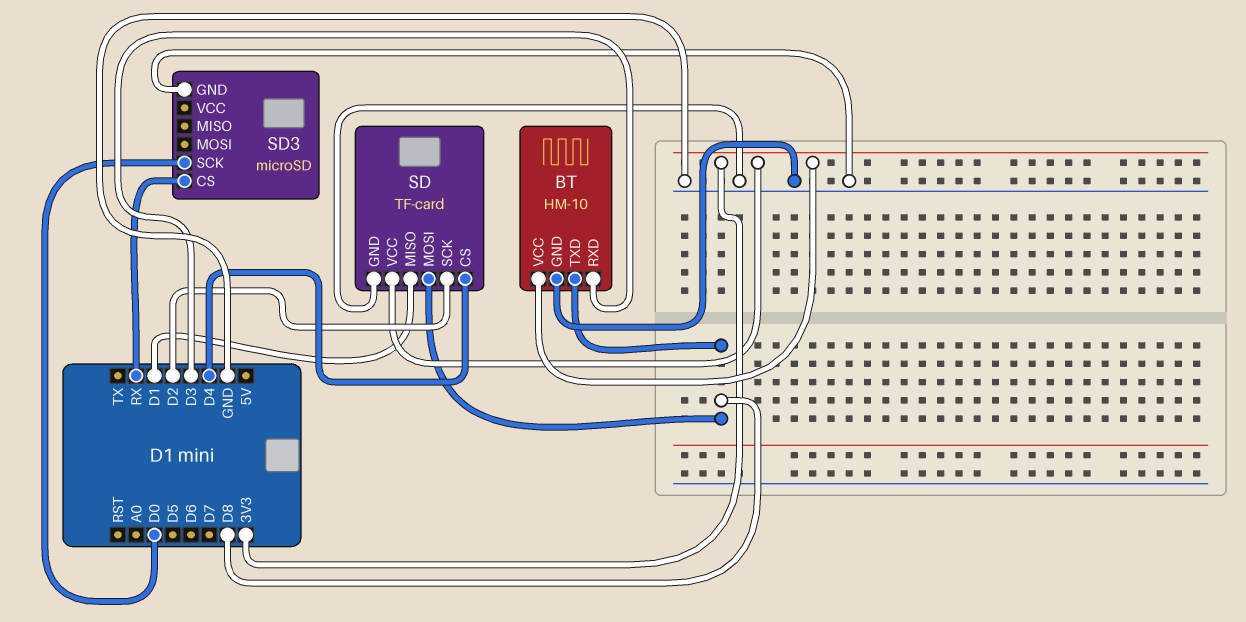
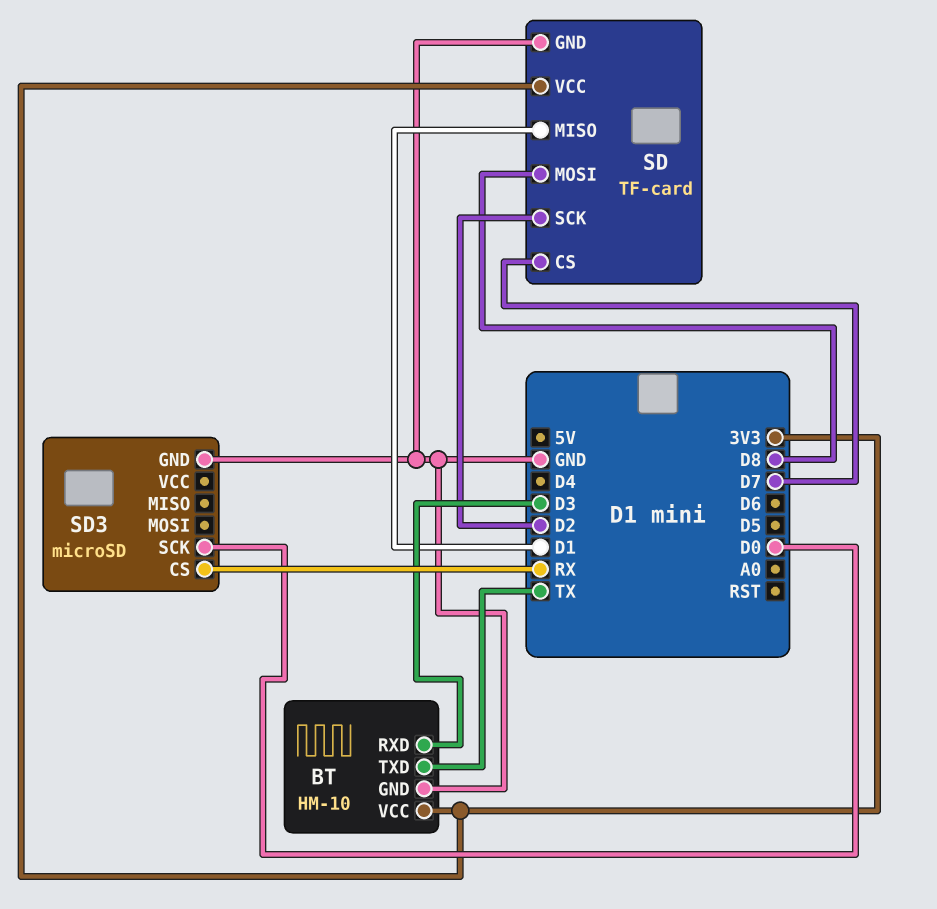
BT pin TXD: D8 -> TX
SD pin CS: D4 -> D7

